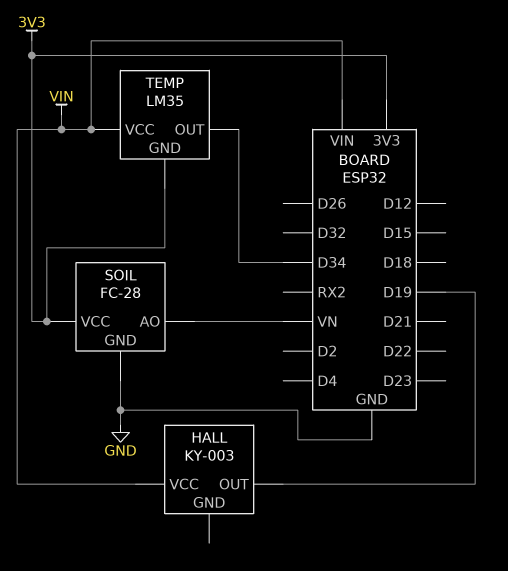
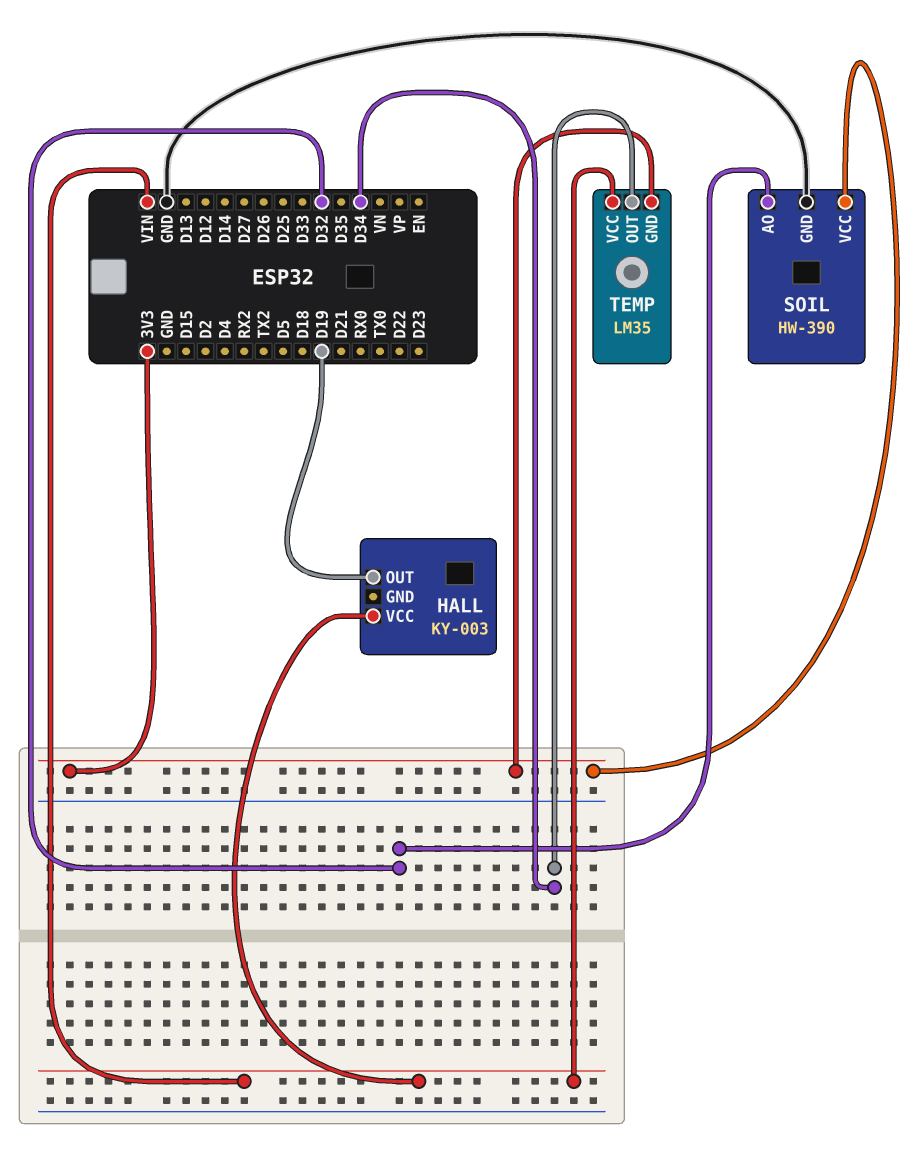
SOIL: FC-28 -> HW-390
SOIL pin AO: VN -> D32

